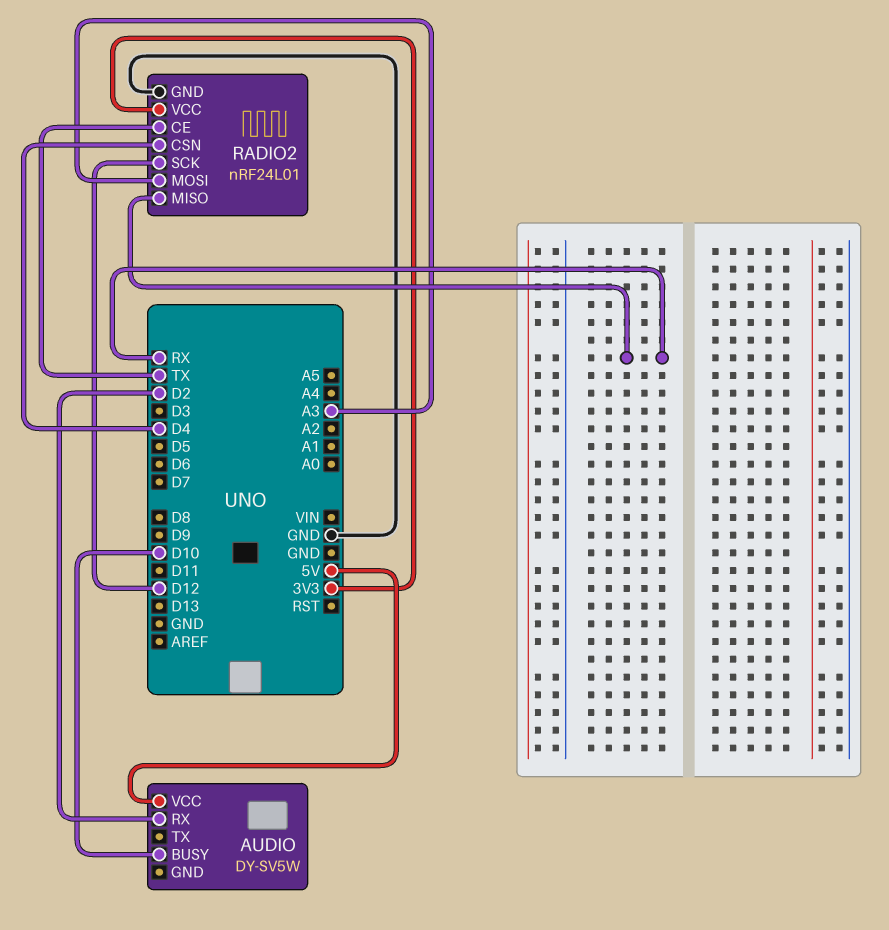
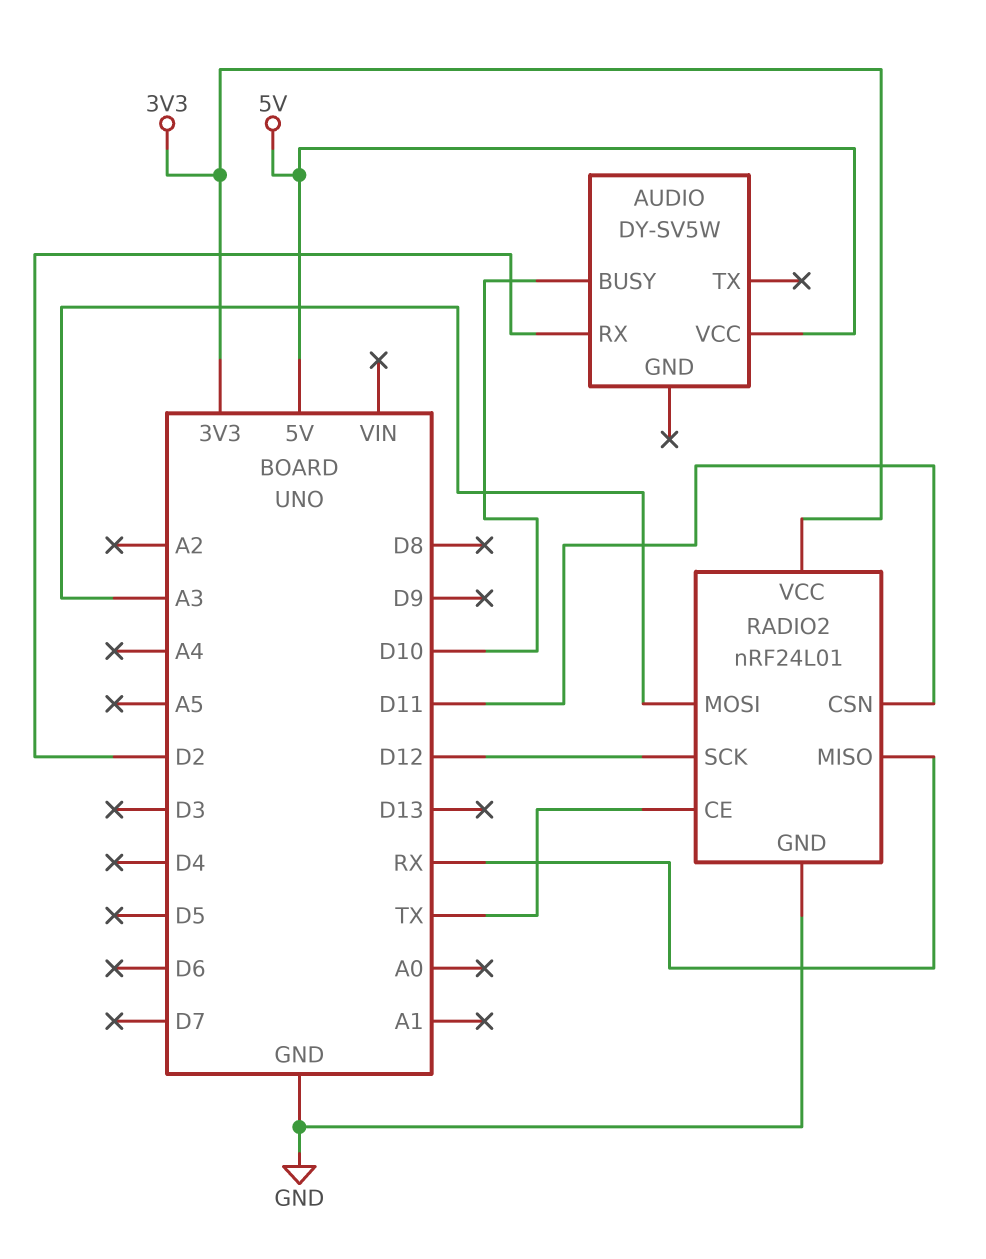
RADIO2 pin CSN: D4 -> D11

